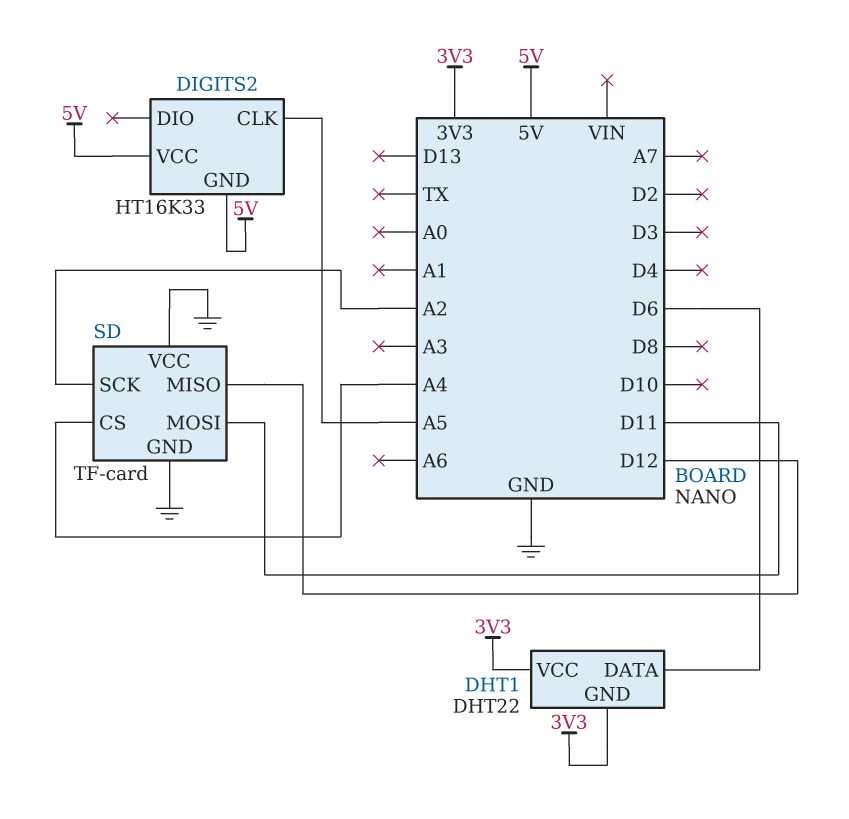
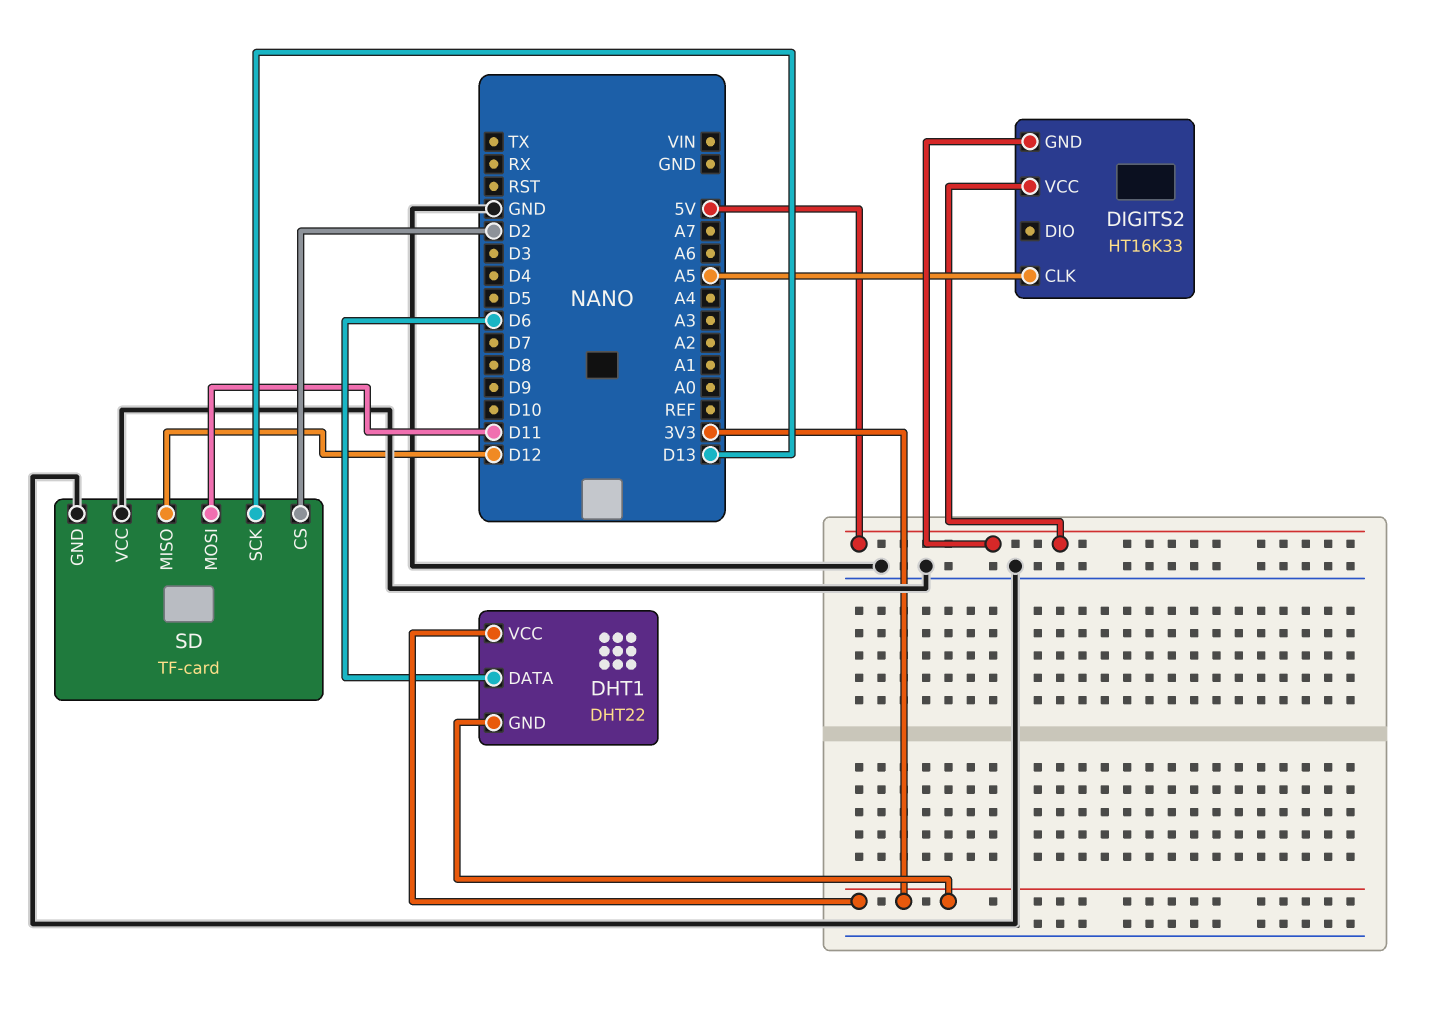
SD pin CS: A4 -> D2
SD pin SCK: A2 -> D13

